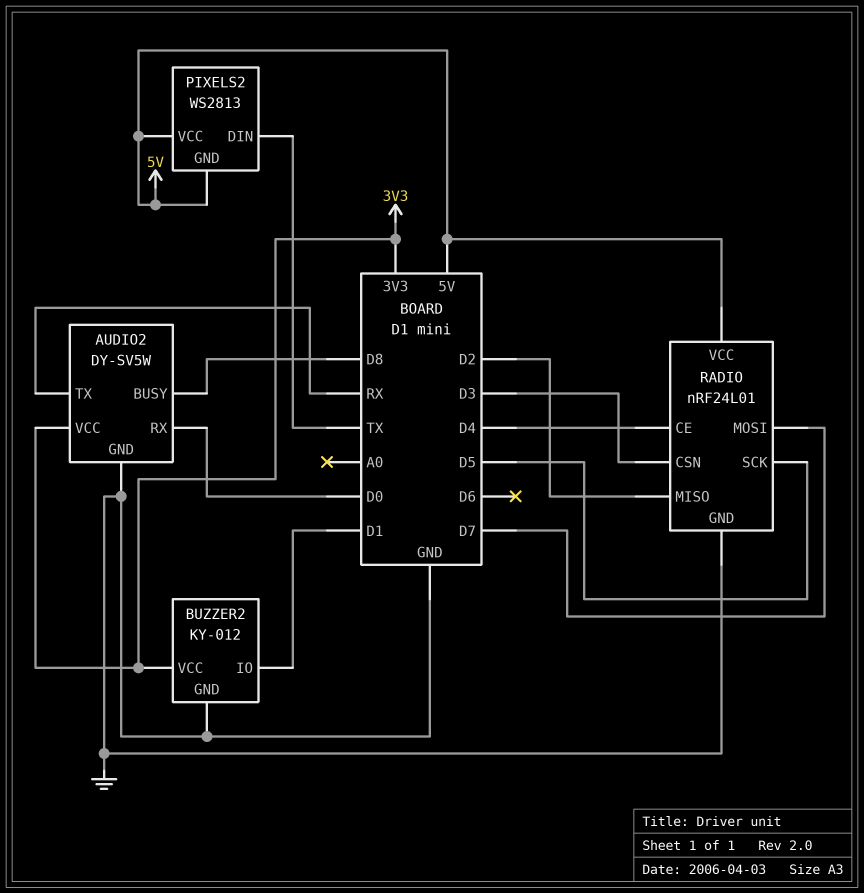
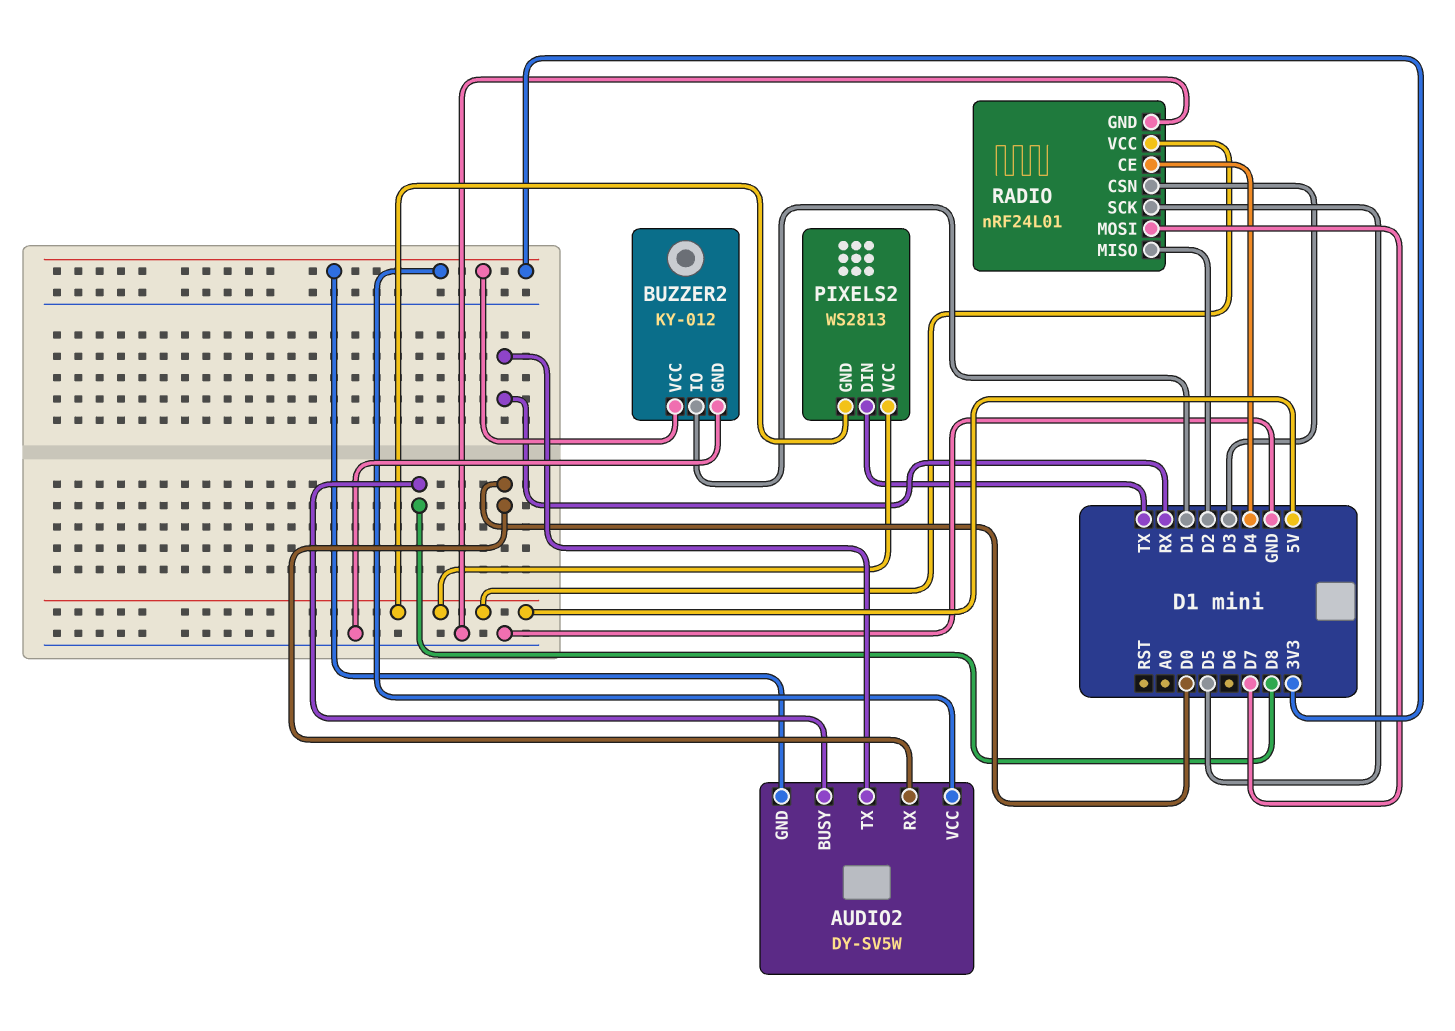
AUDIO2 pin GND: GND -> 3V3

